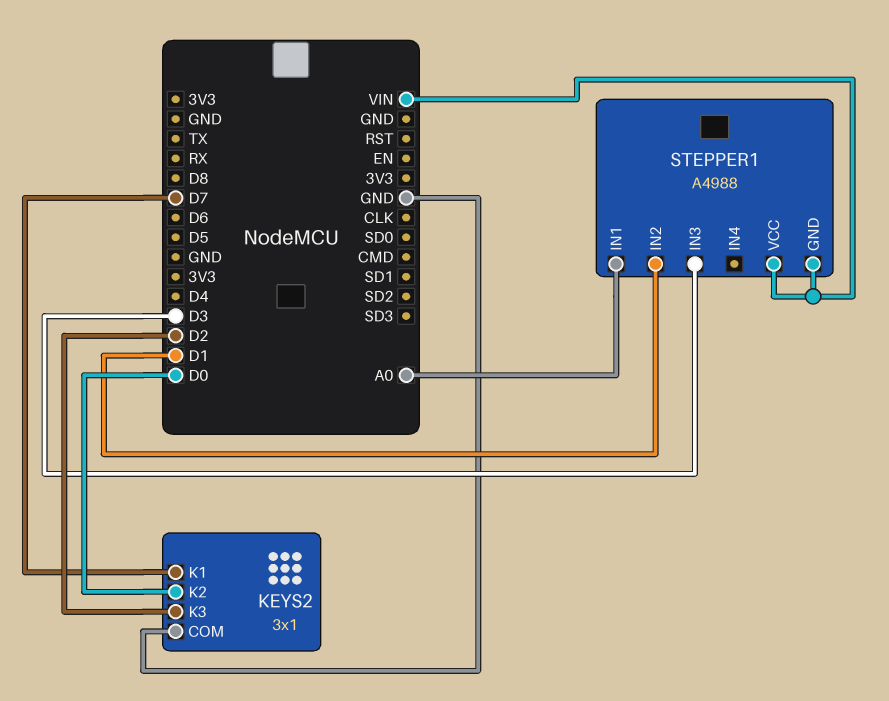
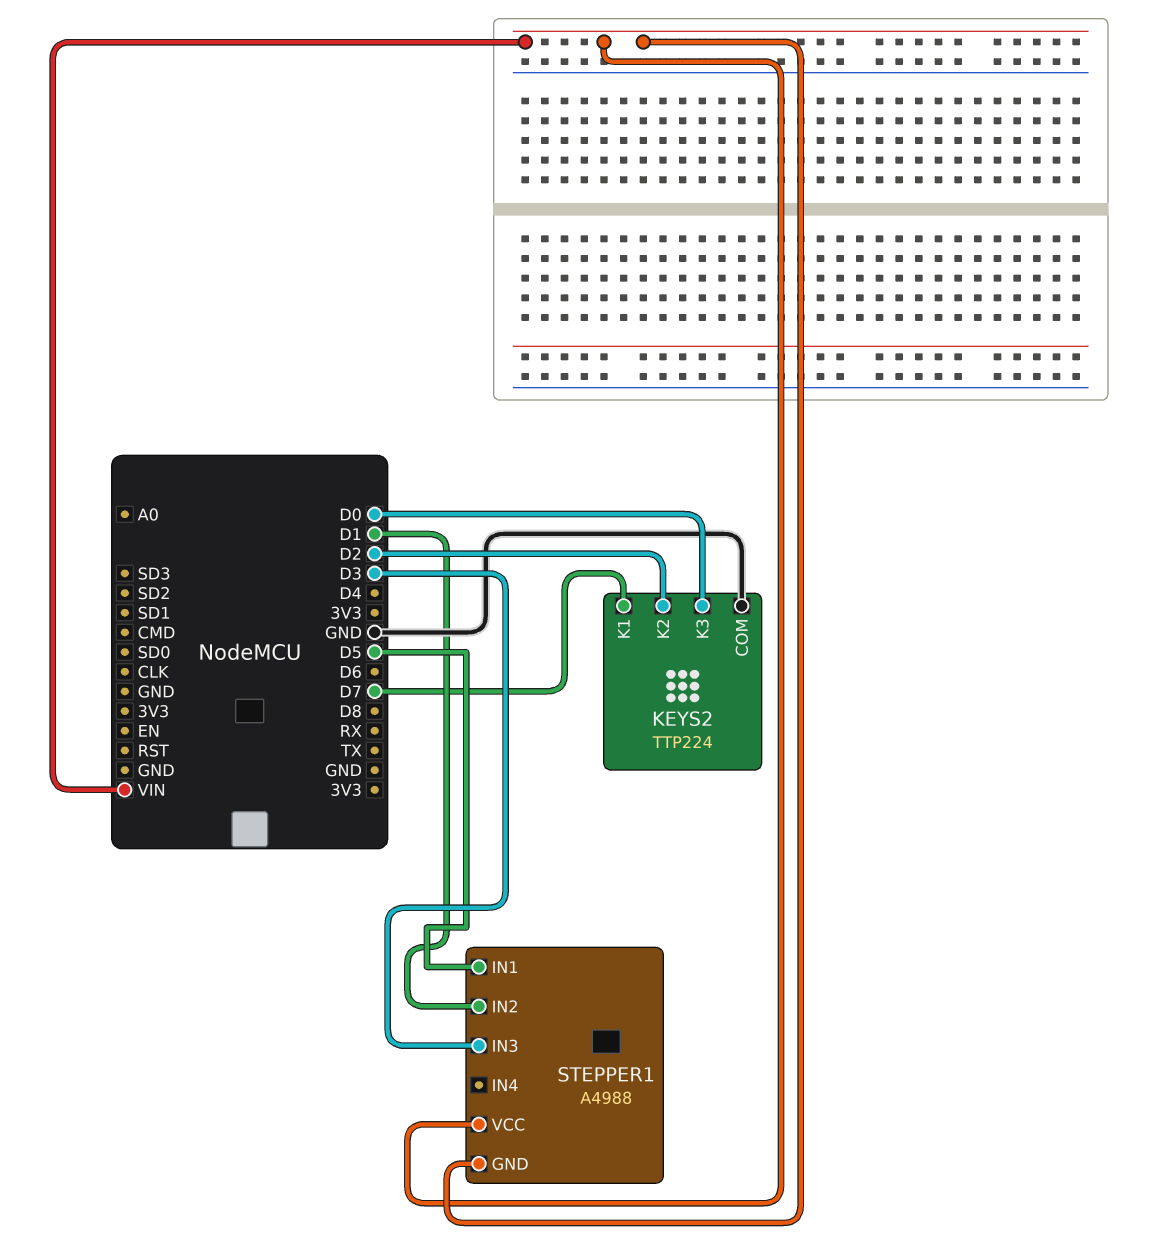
KEYS2: 3x1 -> TTP224
KEYS2 pin K2: D0 -> D2
KEYS2 pin K3: D2 -> D0
STEPPER1 pin IN1: A0 -> D5

